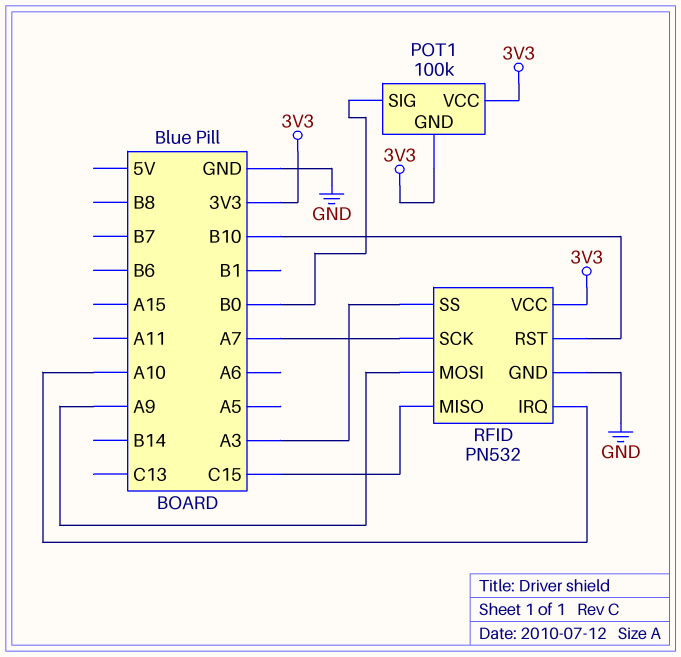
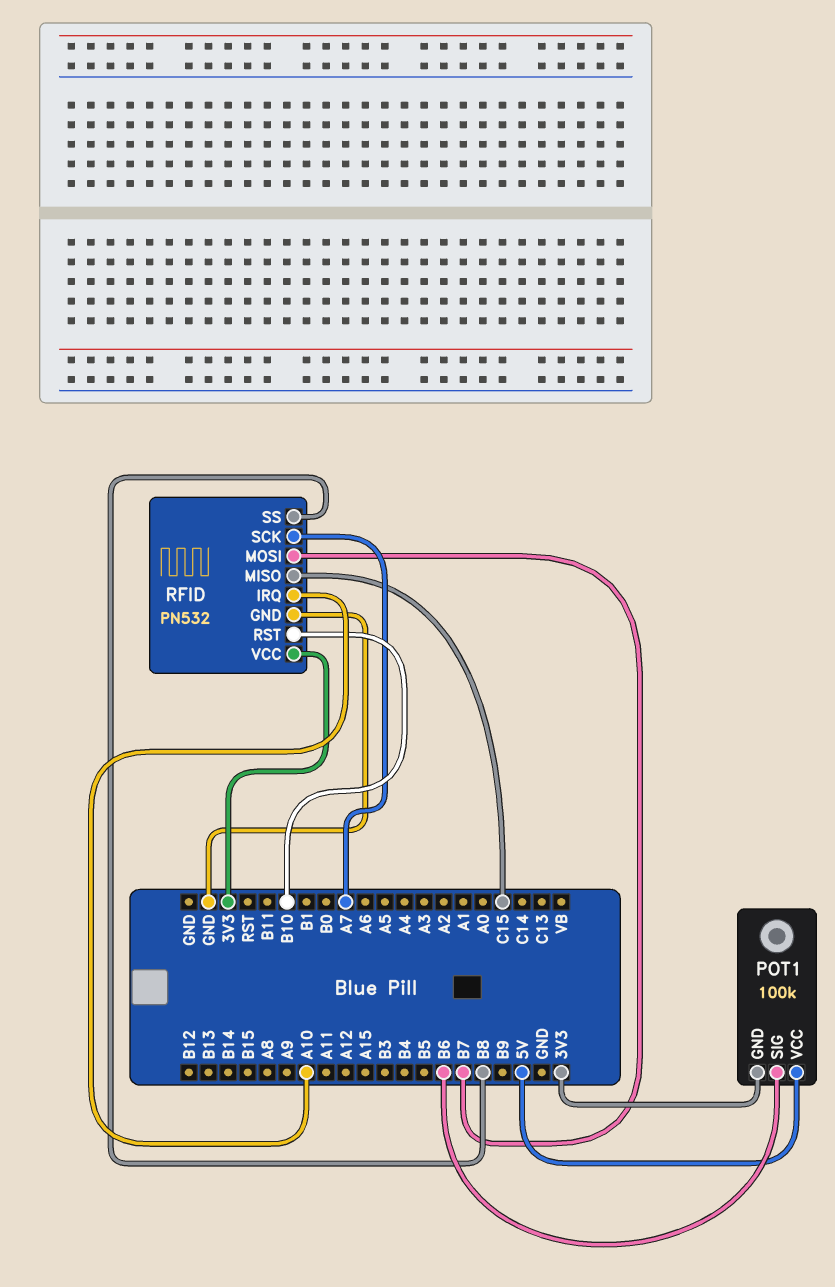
POT1 pin SIG: B0 -> B6
POT1 pin VCC: 3V3 -> 5V
RFID pin MOSI: A9 -> B7
RFID pin SS: A3 -> B8

